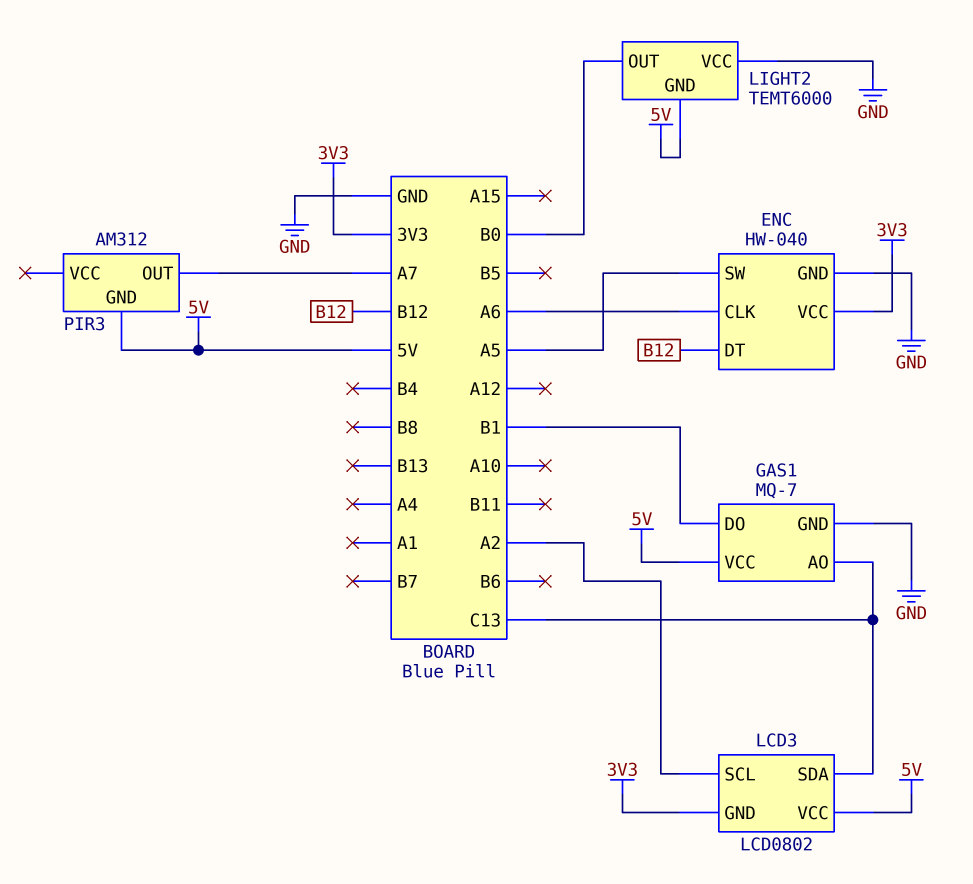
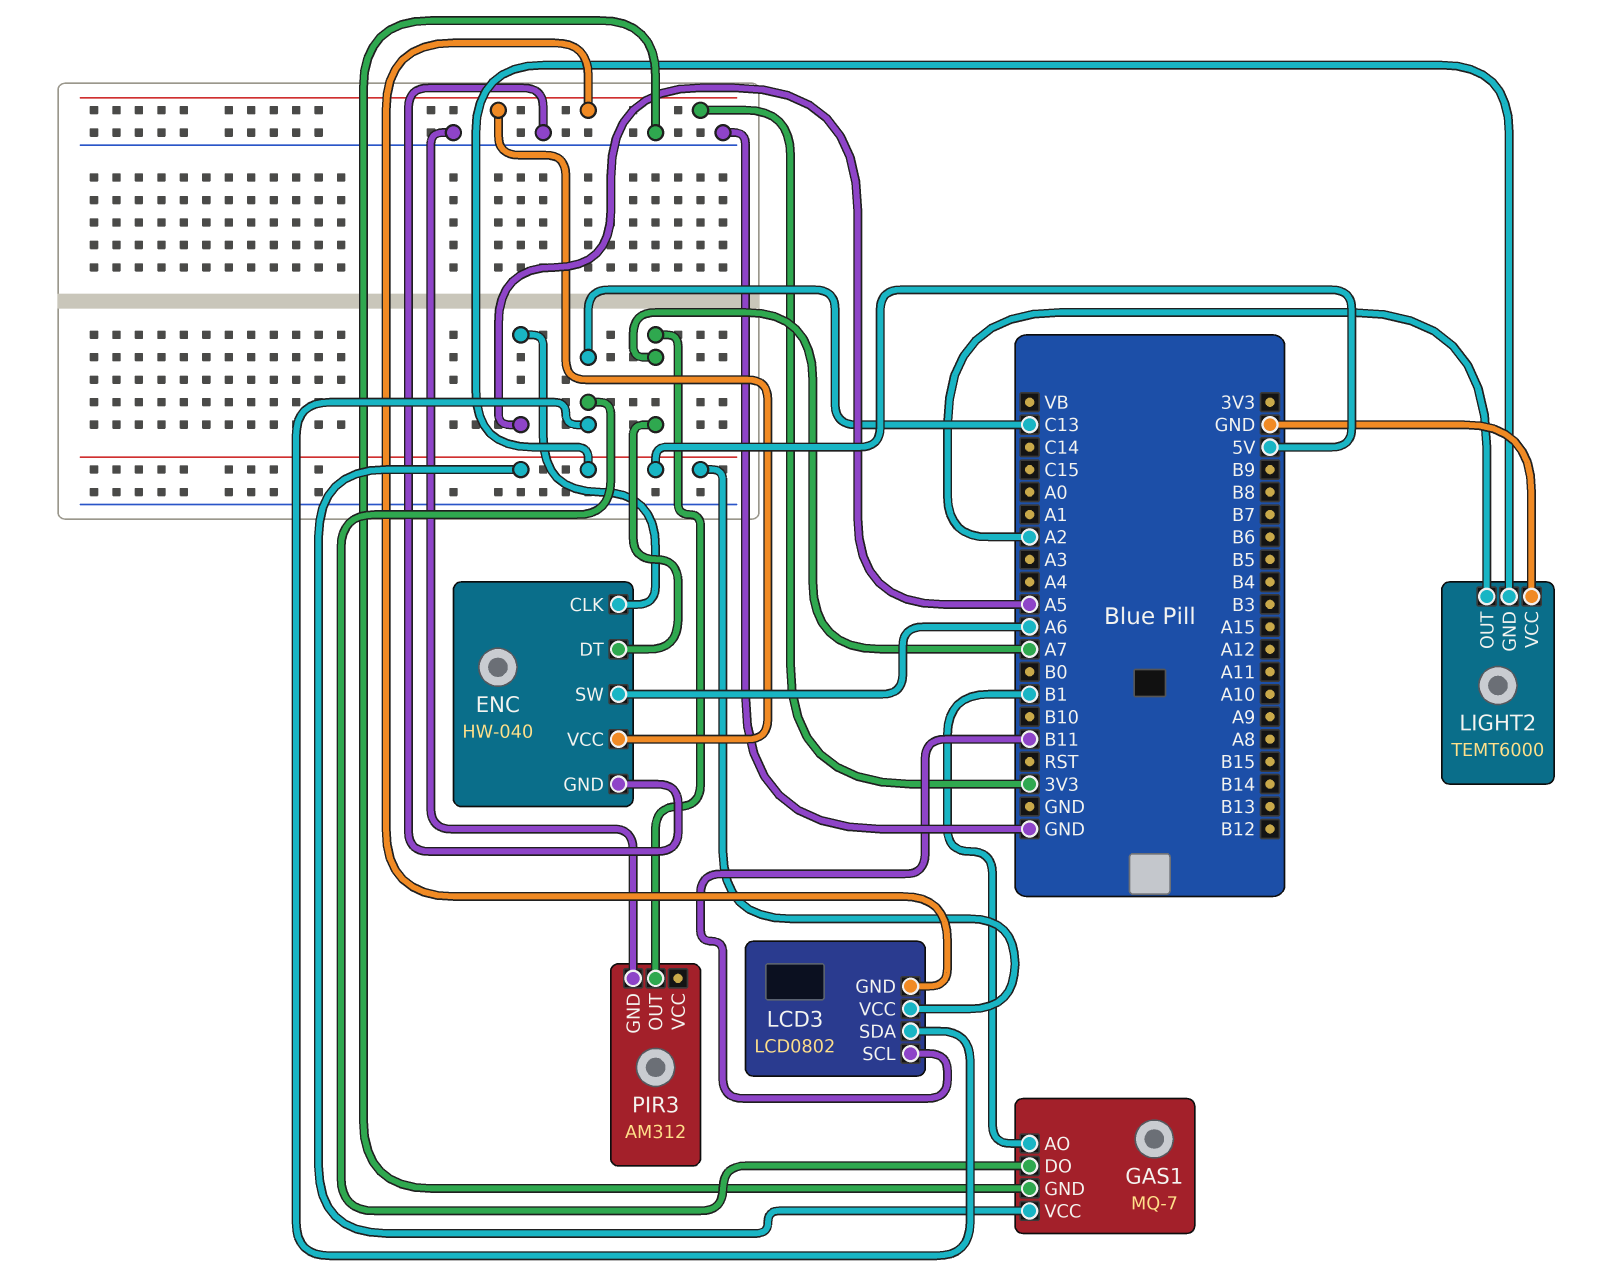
ENC pin CLK: A6 -> A5
ENC pin DT: B12 -> A7
ENC pin SW: A5 -> A6
GAS1 pin AO: C13 -> B1
GAS1 pin DO: B1 -> C13
LCD3 pin SCL: A2 -> B11
LIGHT2 pin OUT: B0 -> A2
PIR3 pin GND: 5V -> GND

